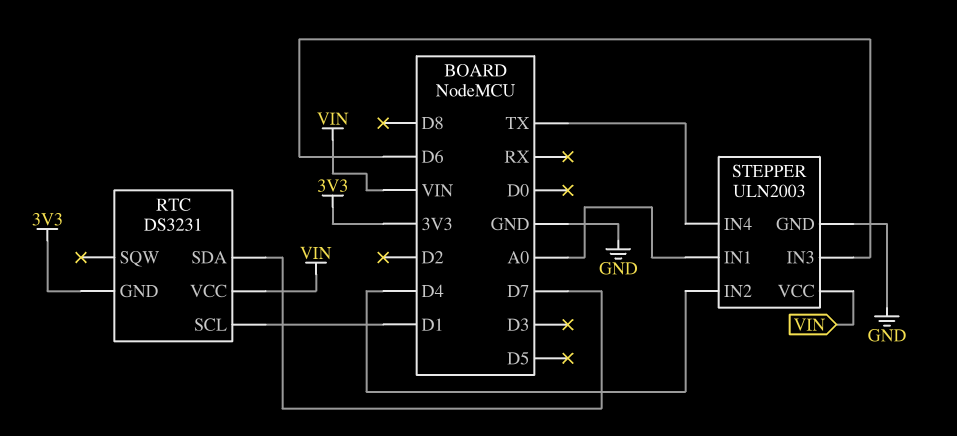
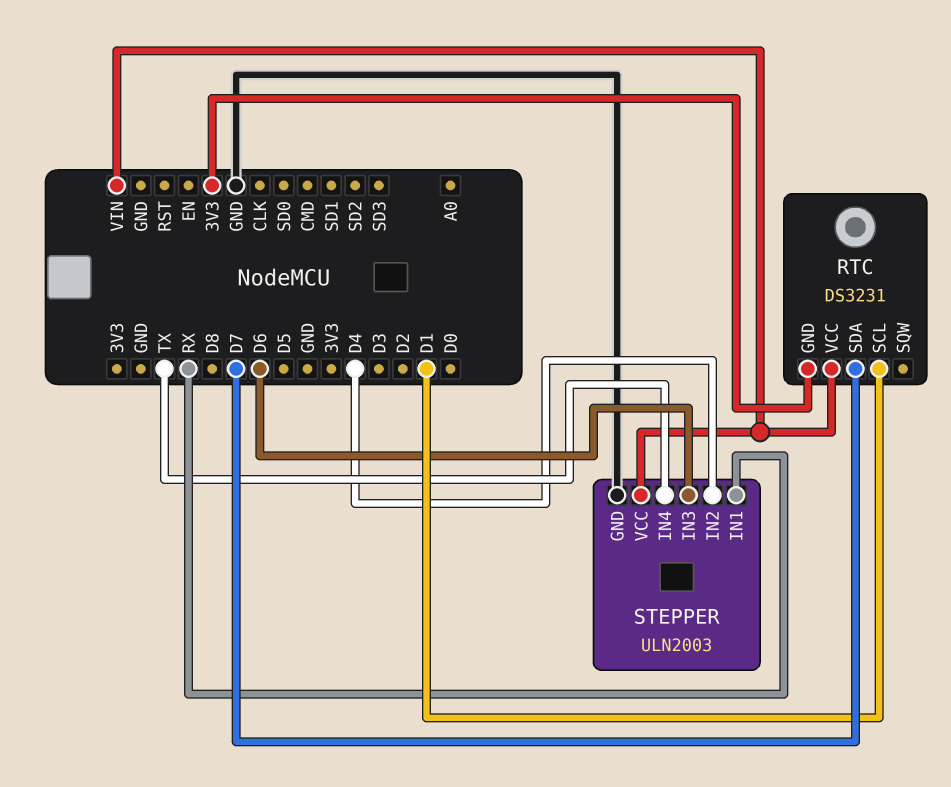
STEPPER pin IN1: A0 -> RX

